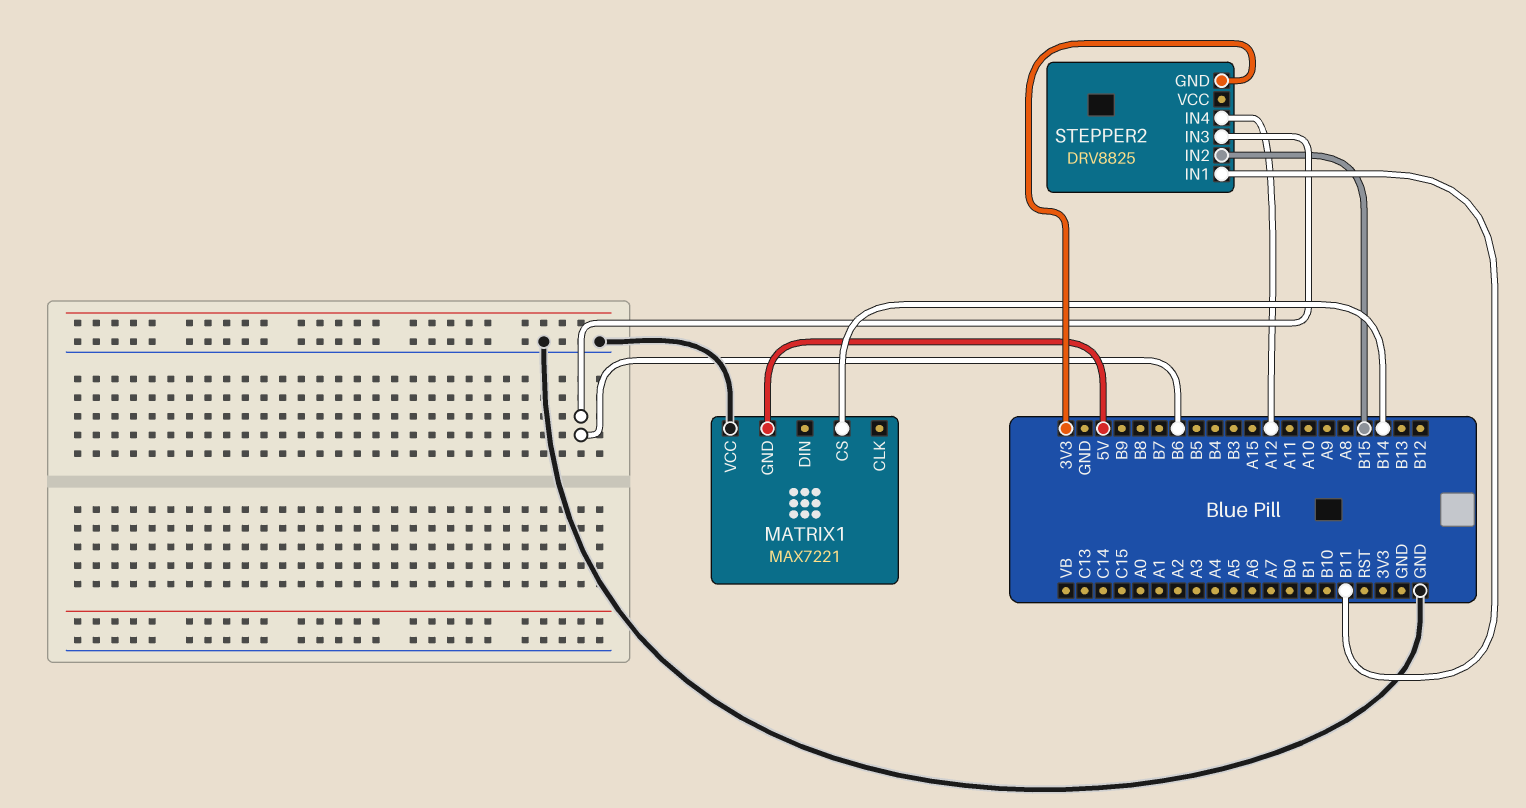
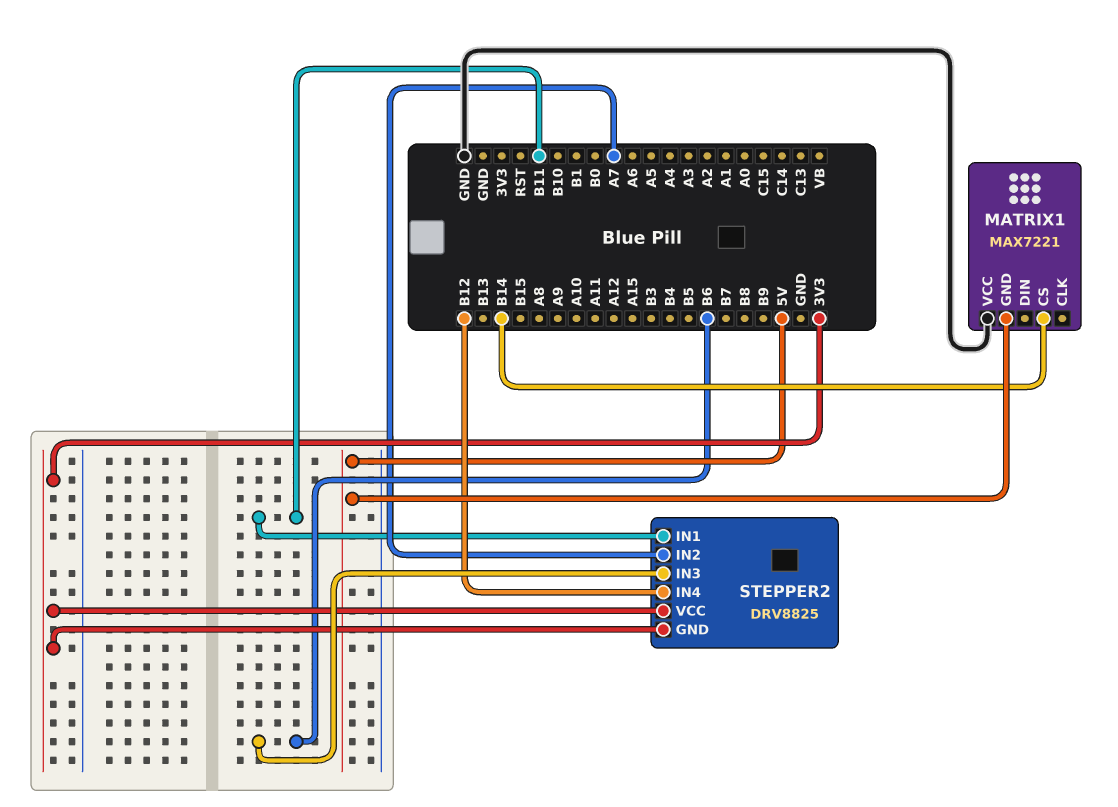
STEPPER2 pin IN2: B15 -> A7
STEPPER2 pin IN4: A12 -> B12
STEPPER2 pin VCC: none -> 3V3

